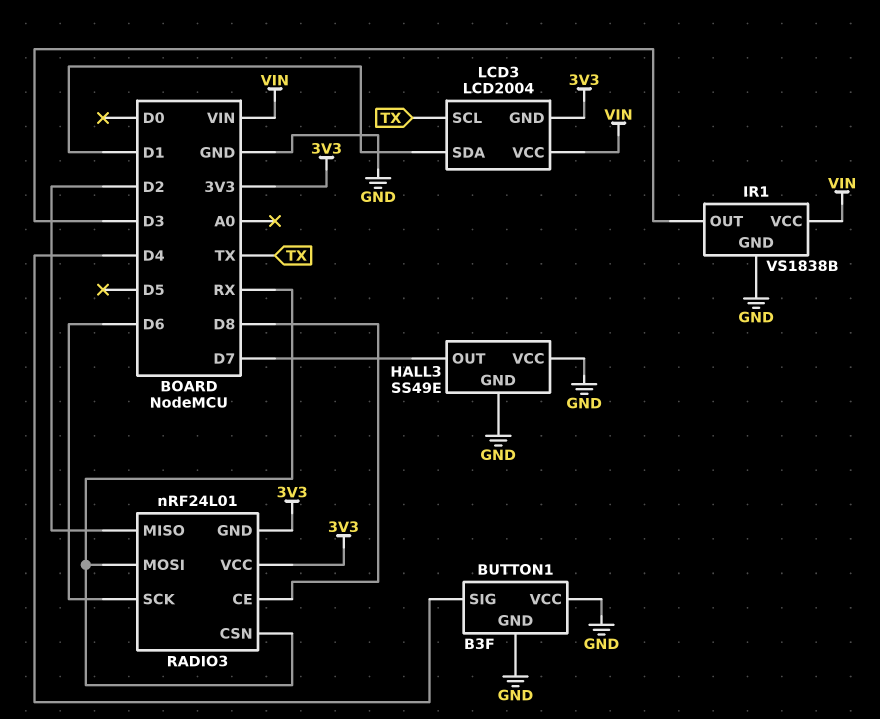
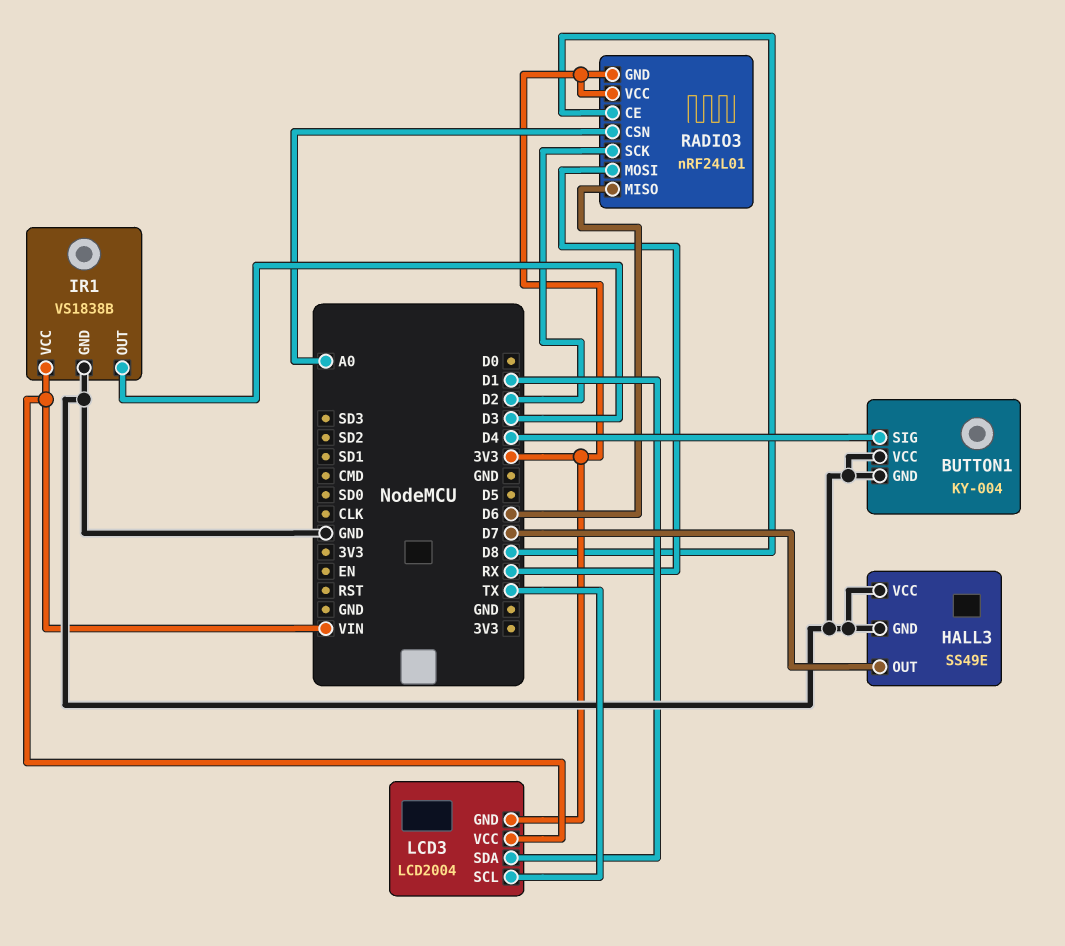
BUTTON1: B3F -> KY-004
RADIO3 pin CSN: RX -> A0
RADIO3 pin MISO: D2 -> D6
RADIO3 pin SCK: D6 -> D2

